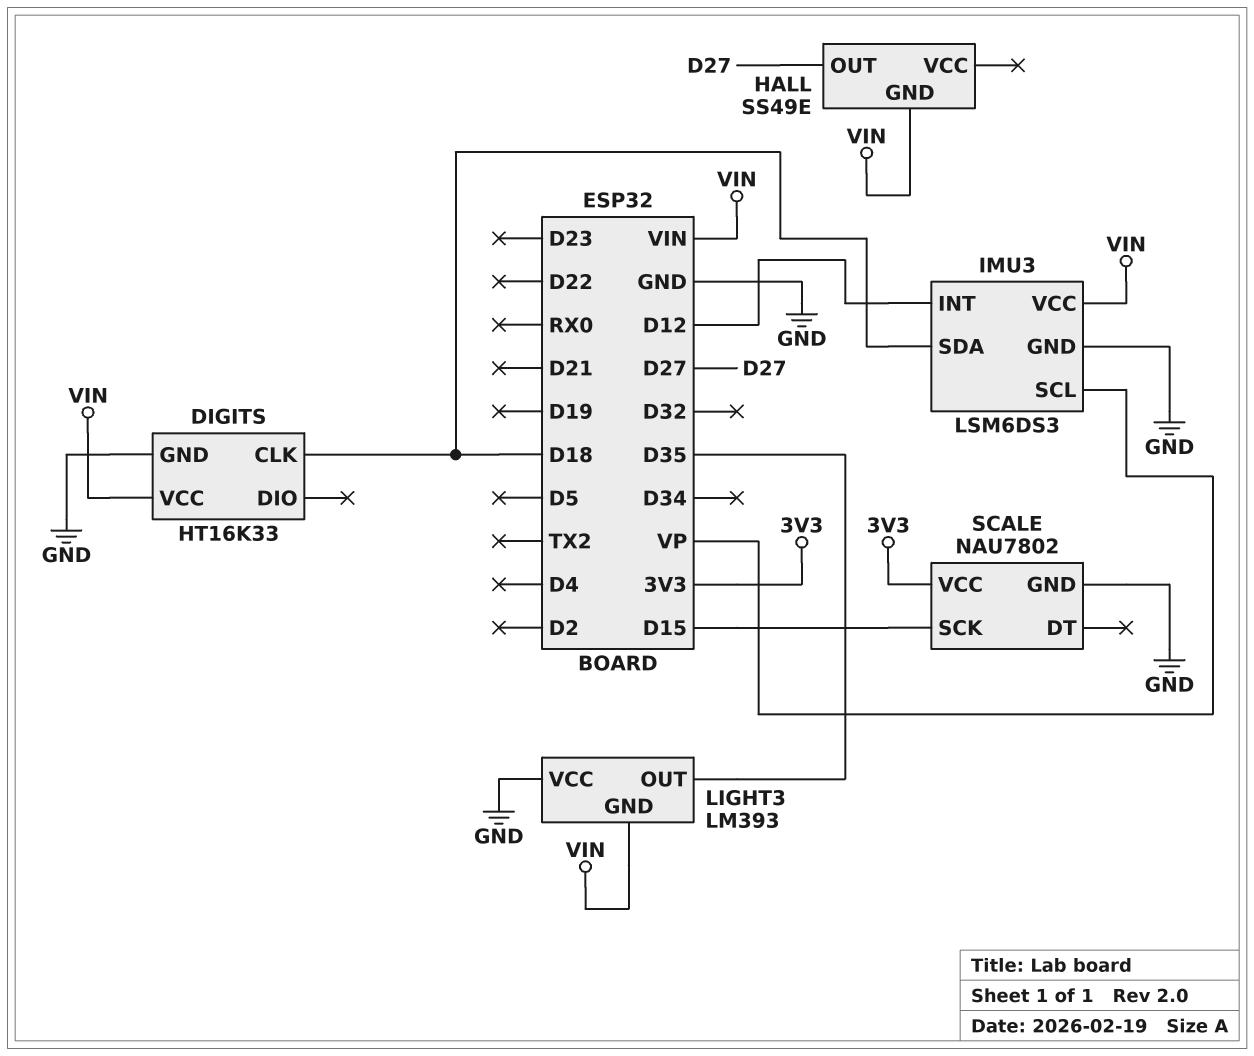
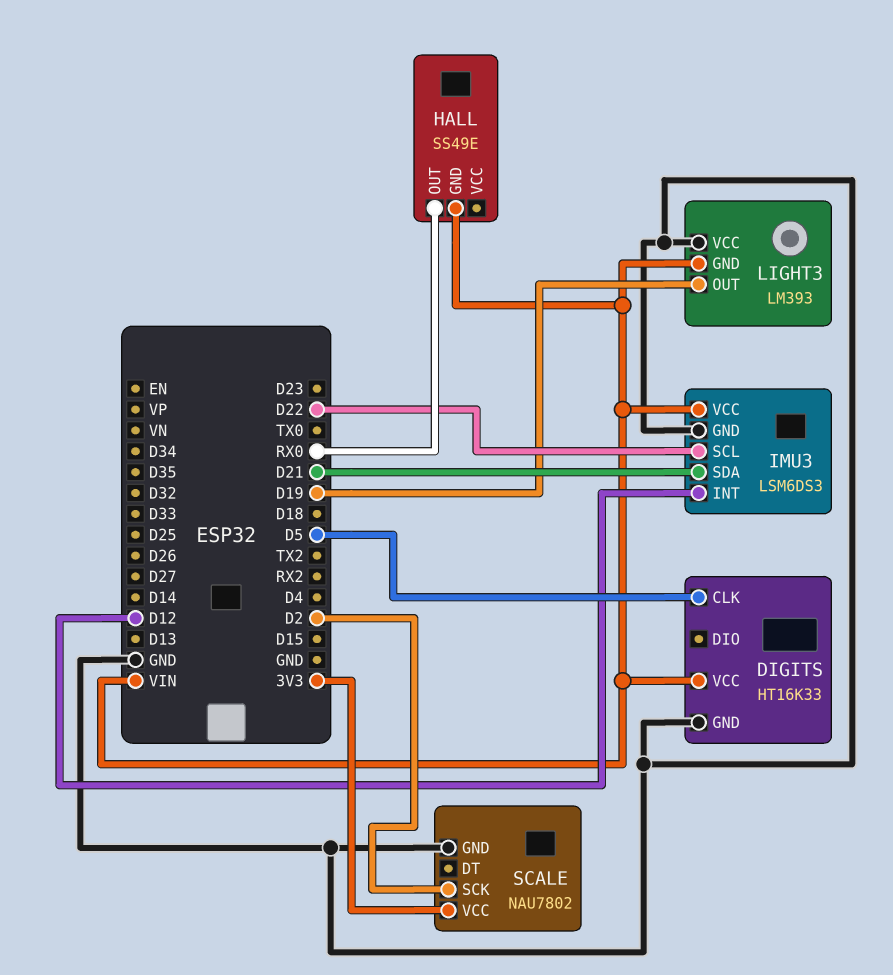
DIGITS pin CLK: D18 -> D5
HALL pin OUT: D27 -> RX0
IMU3 pin SCL: VP -> D22
IMU3 pin SDA: D18 -> D21
LIGHT3 pin OUT: D35 -> D19
SCALE pin SCK: D15 -> D2

